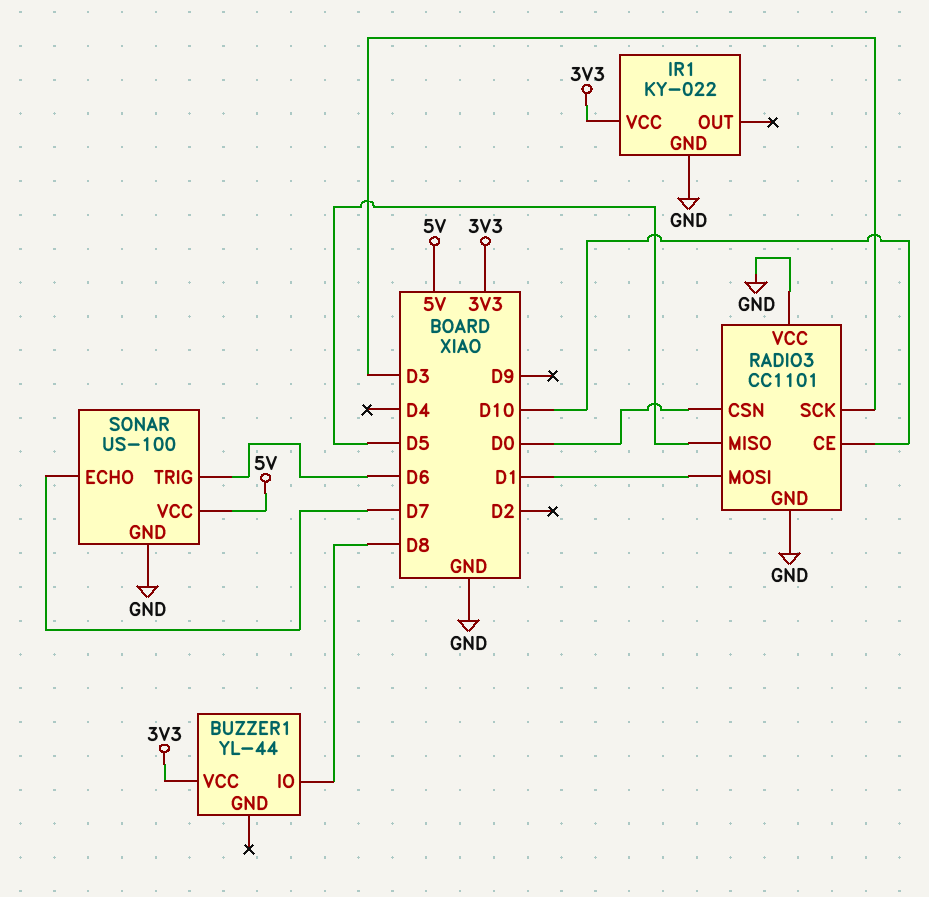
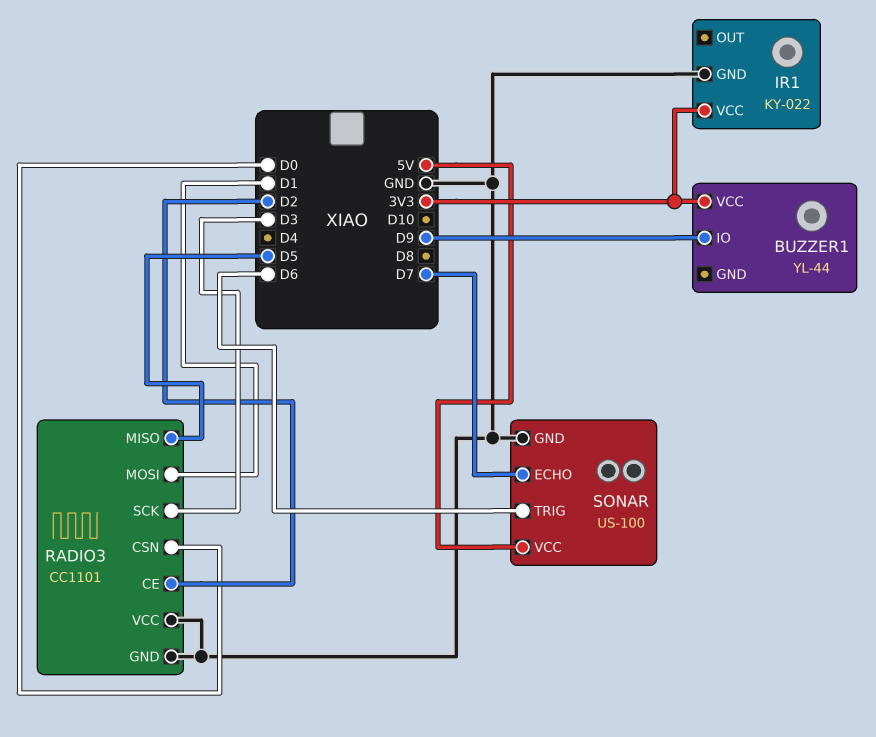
BUZZER1 pin IO: D8 -> D9
RADIO3 pin CE: D10 -> D2

